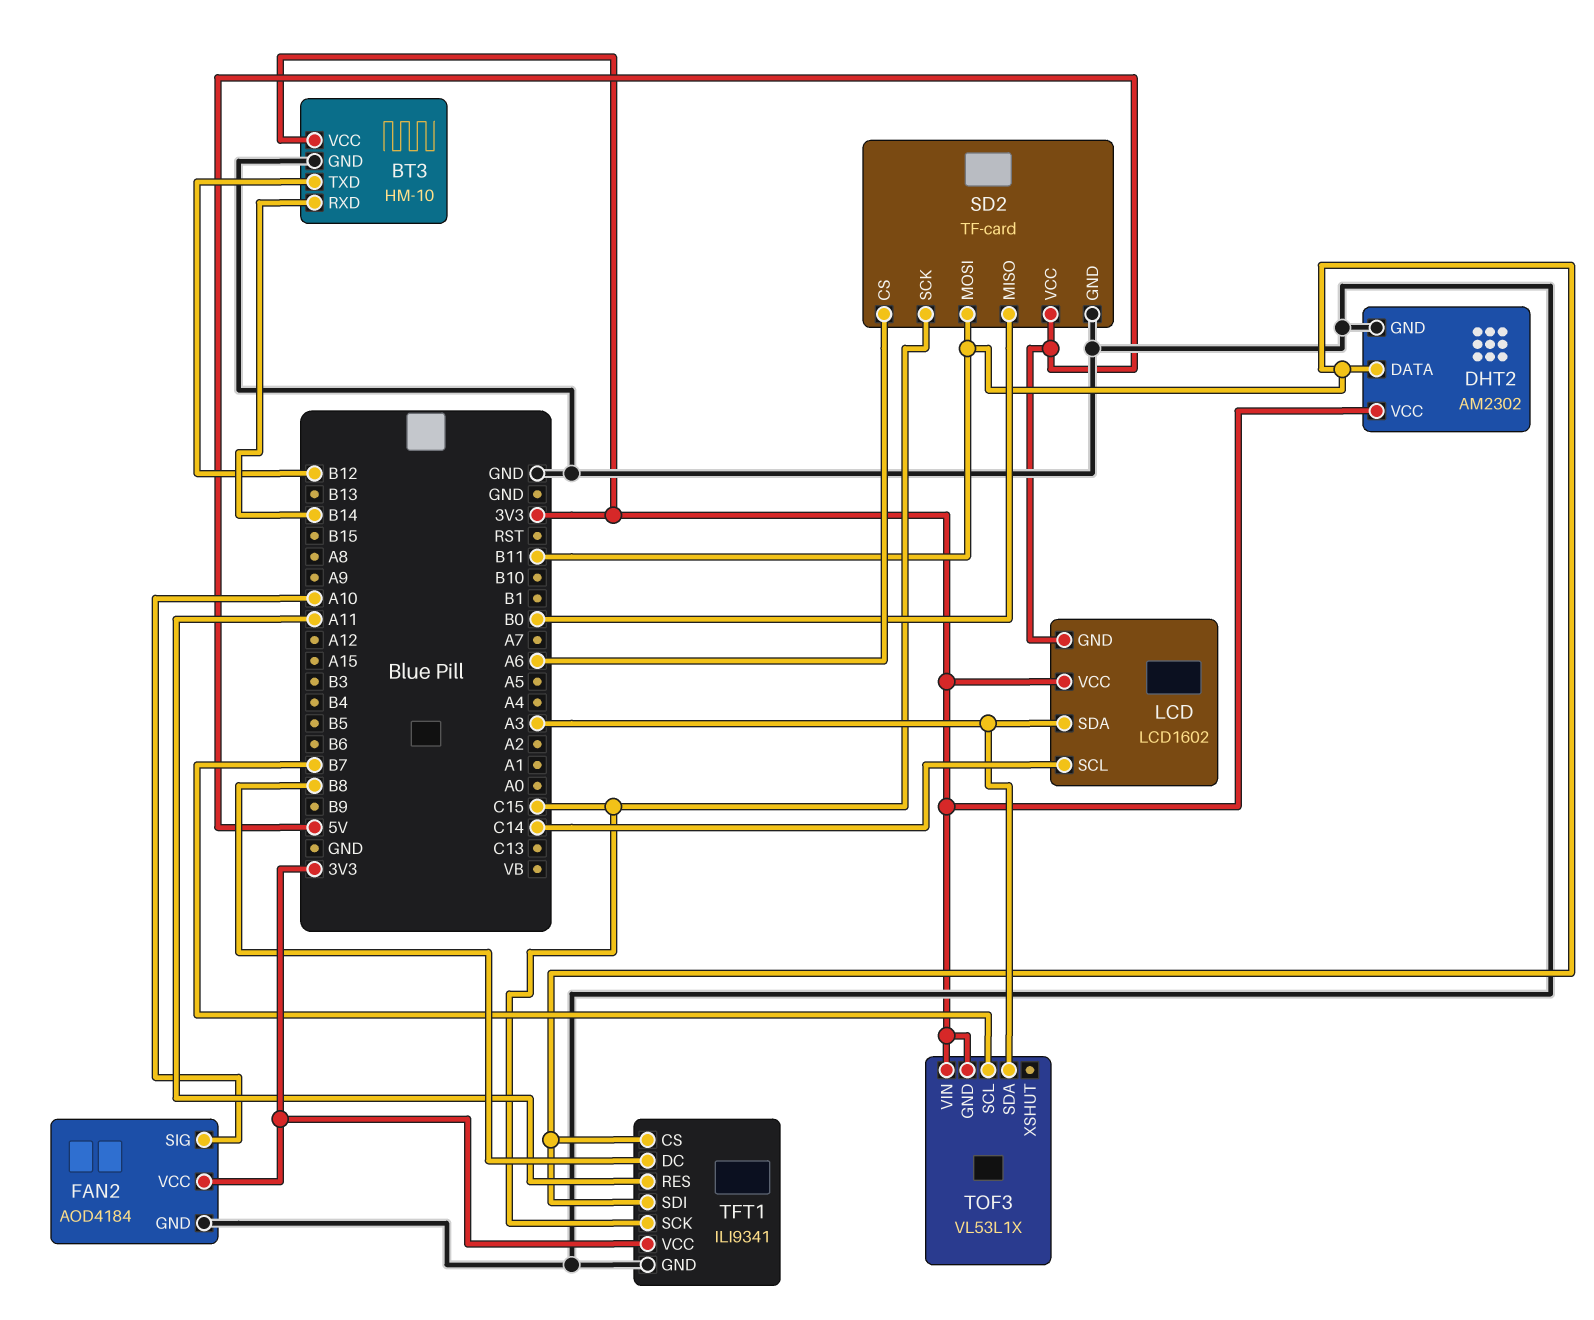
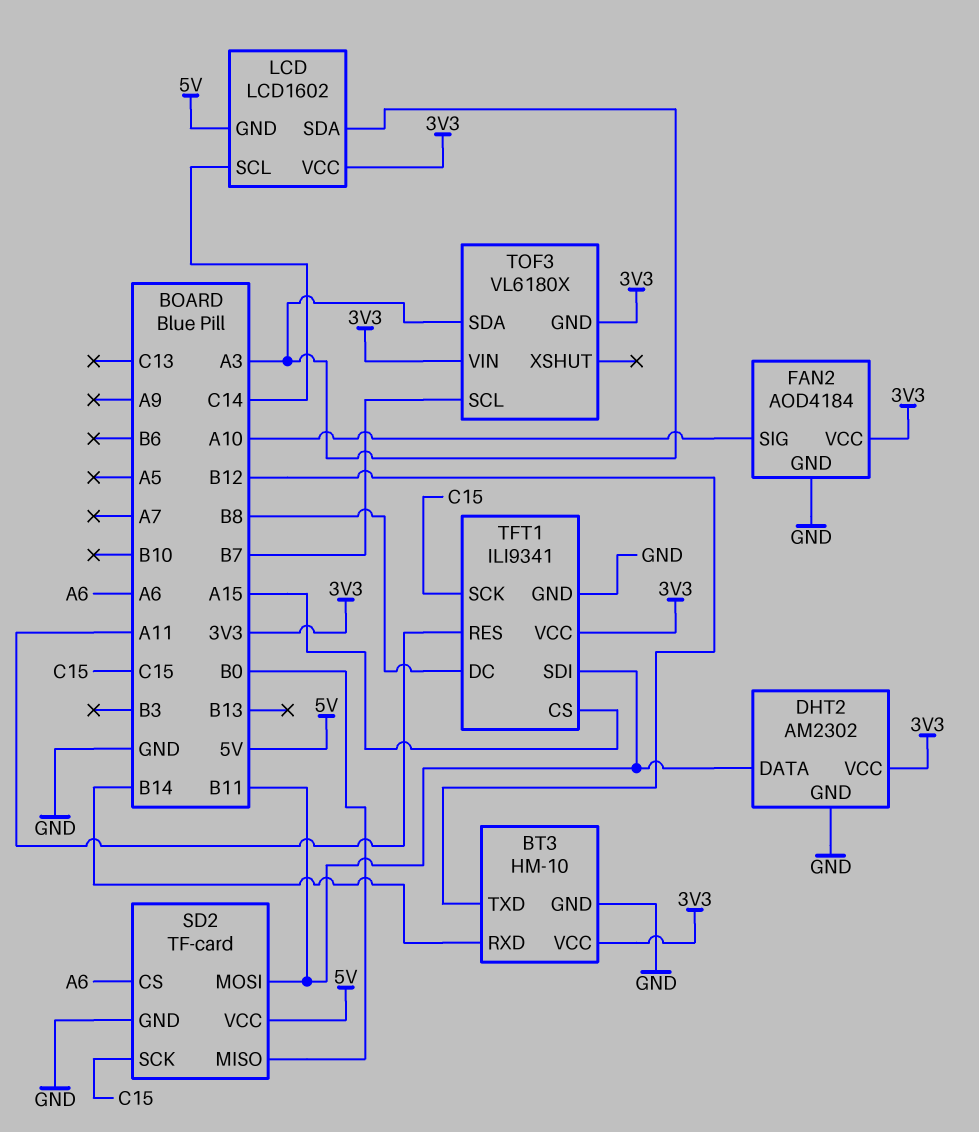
TFT1 pin CS: B11 -> A15
TOF3: VL53L1X -> VL6180X

